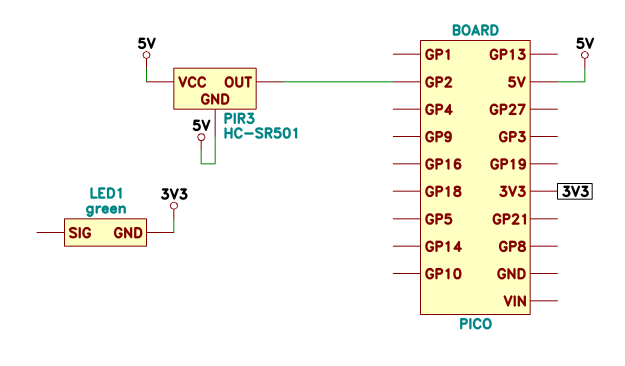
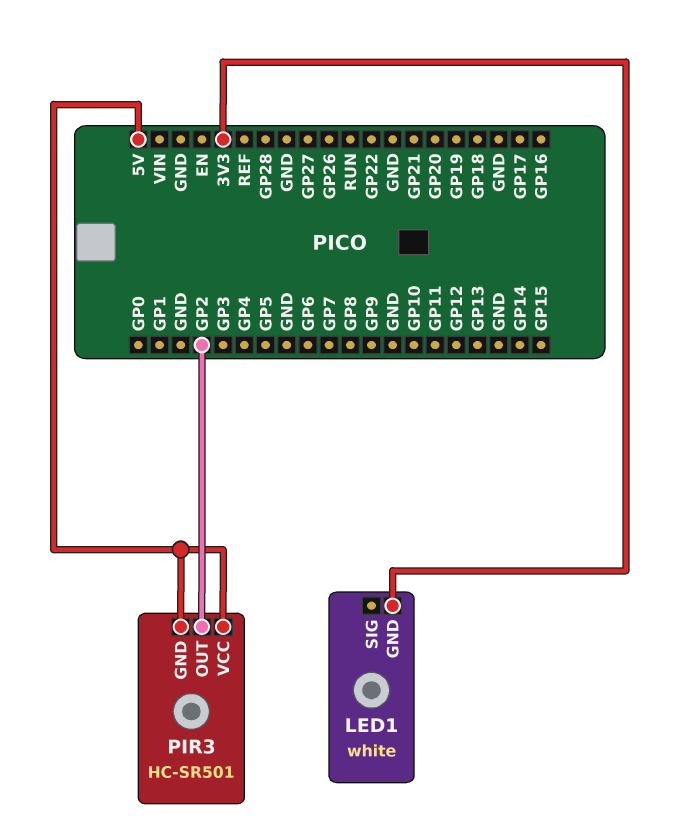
LED1: green -> white

